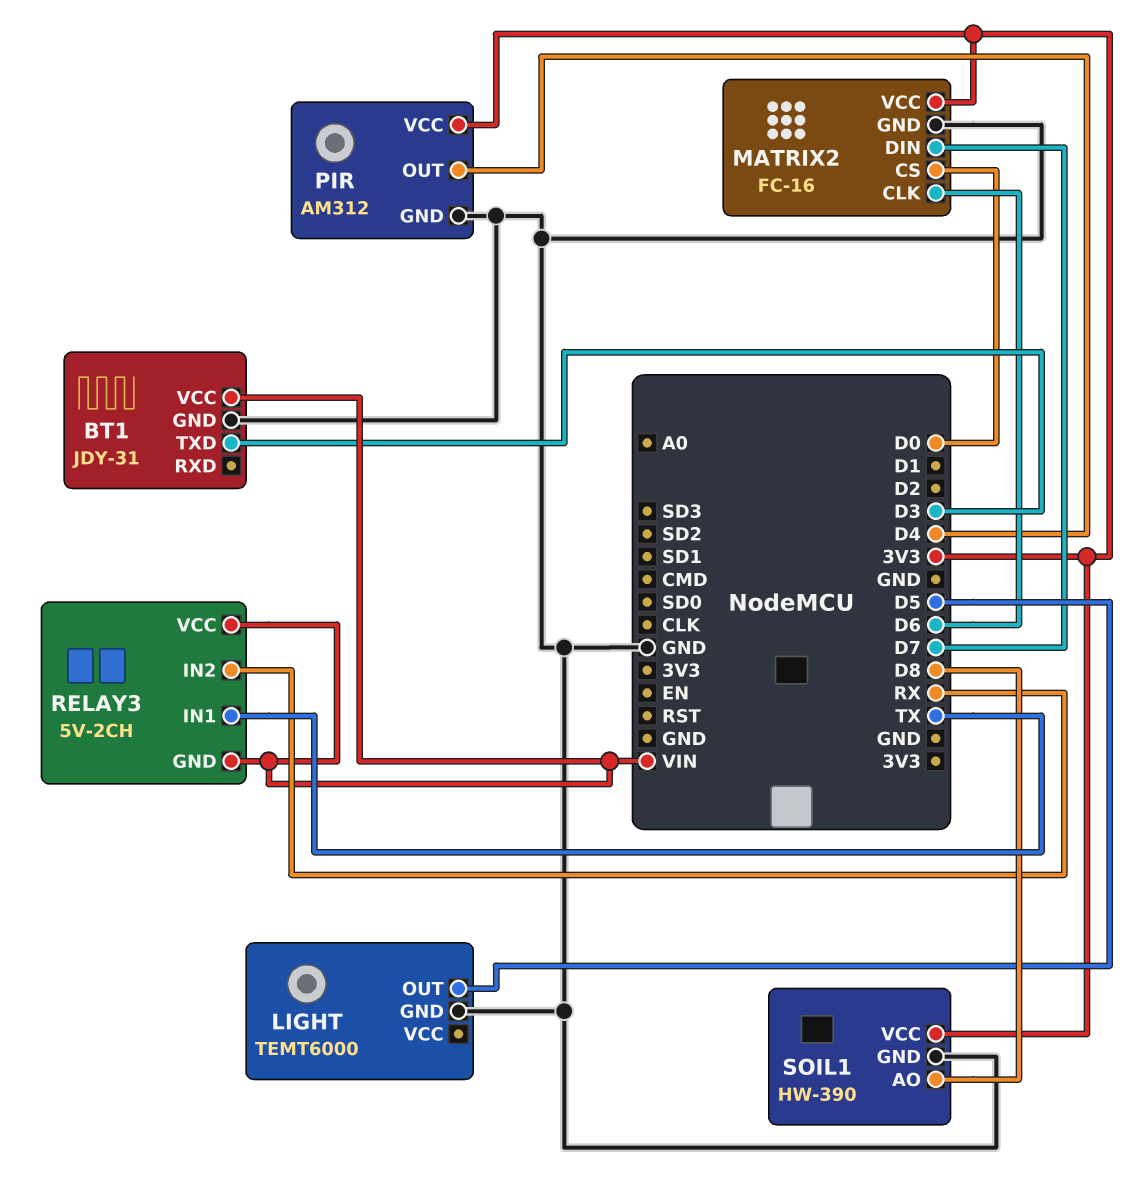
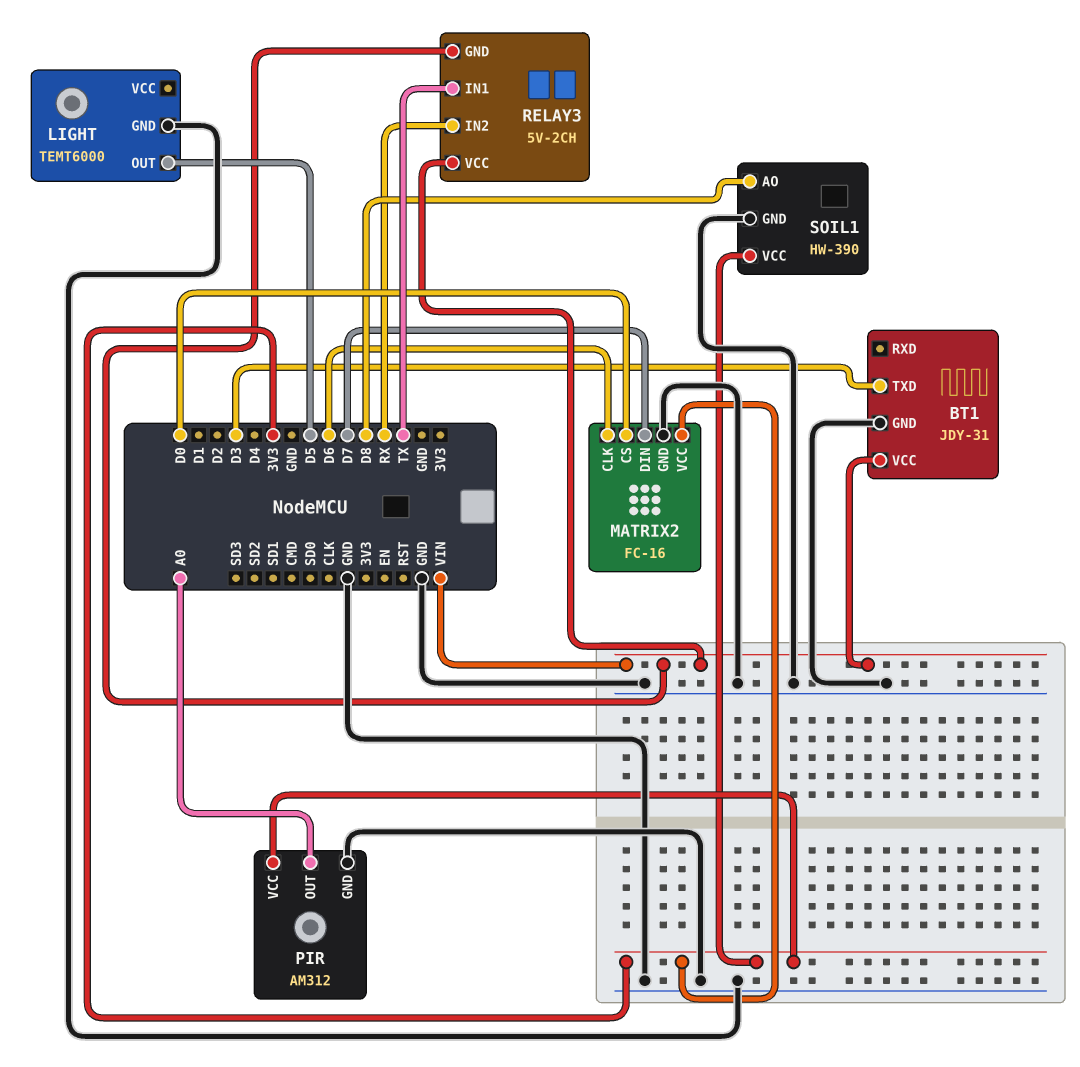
PIR pin OUT: D4 -> A0

